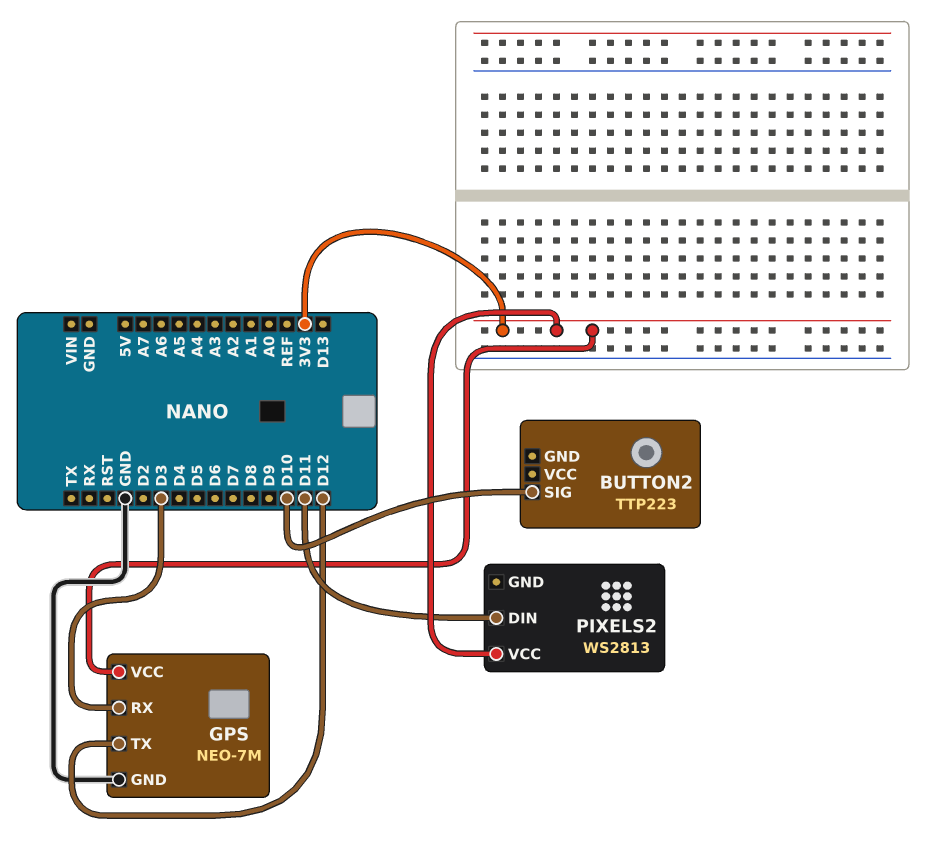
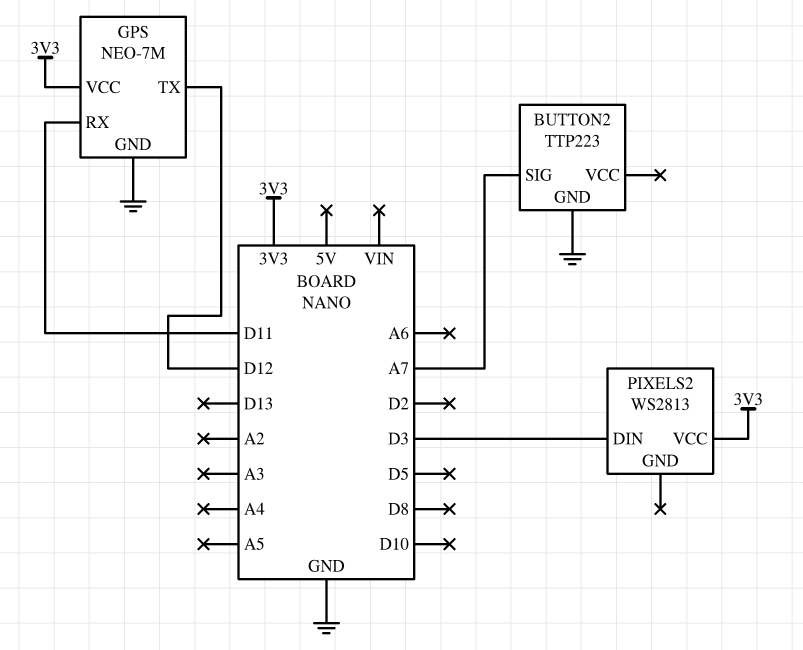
BUTTON2 pin GND: none -> GND
BUTTON2 pin SIG: D10 -> A7
GPS pin RX: D3 -> D11
PIXELS2 pin DIN: D11 -> D3

